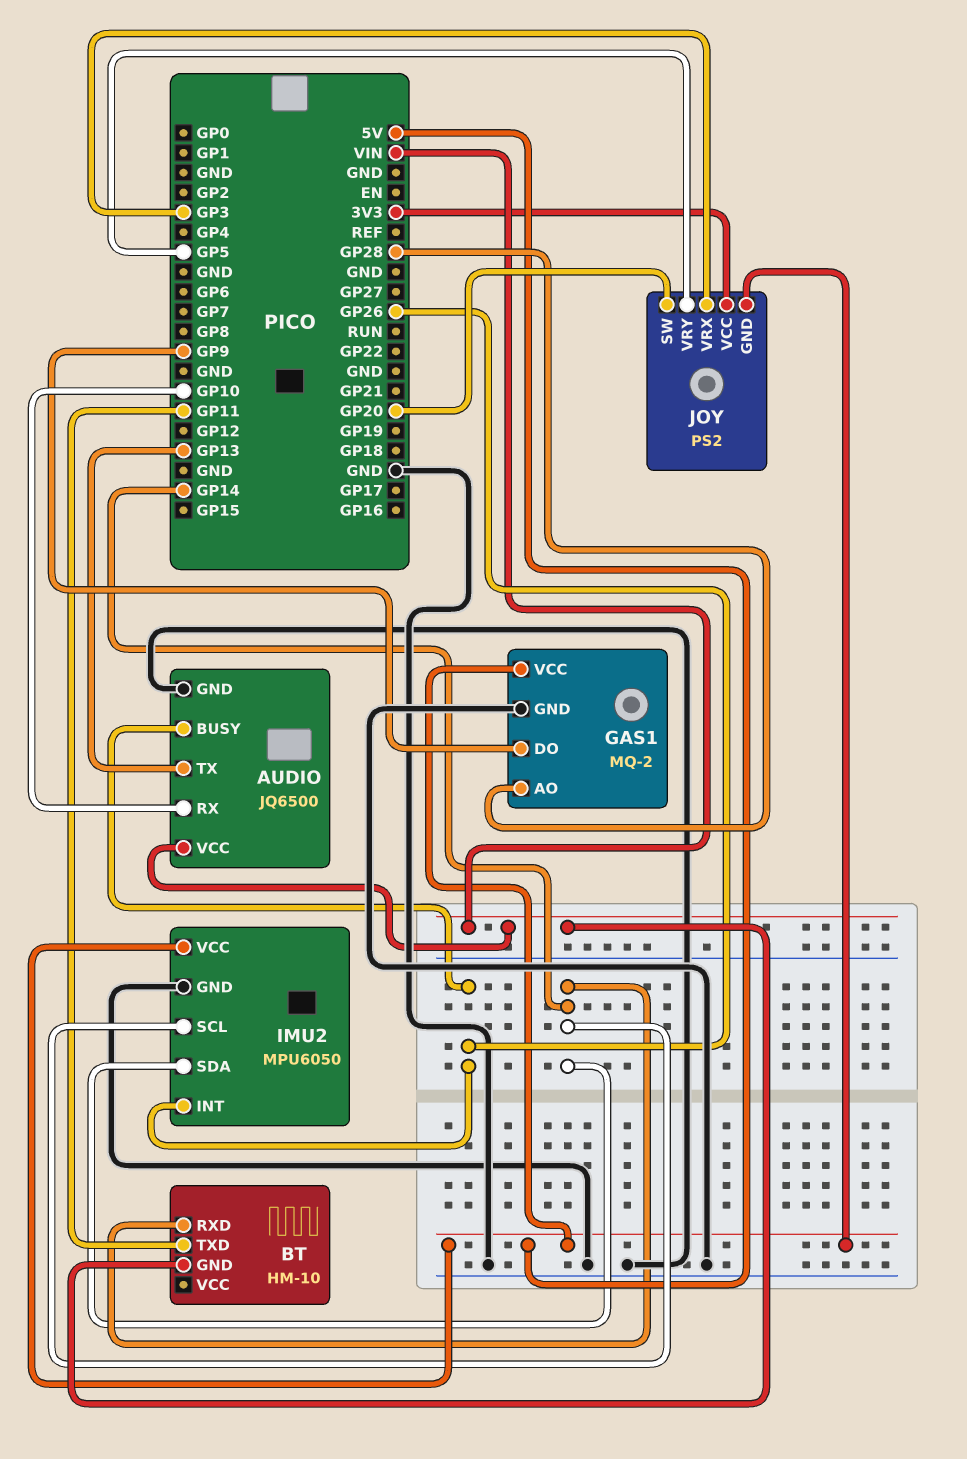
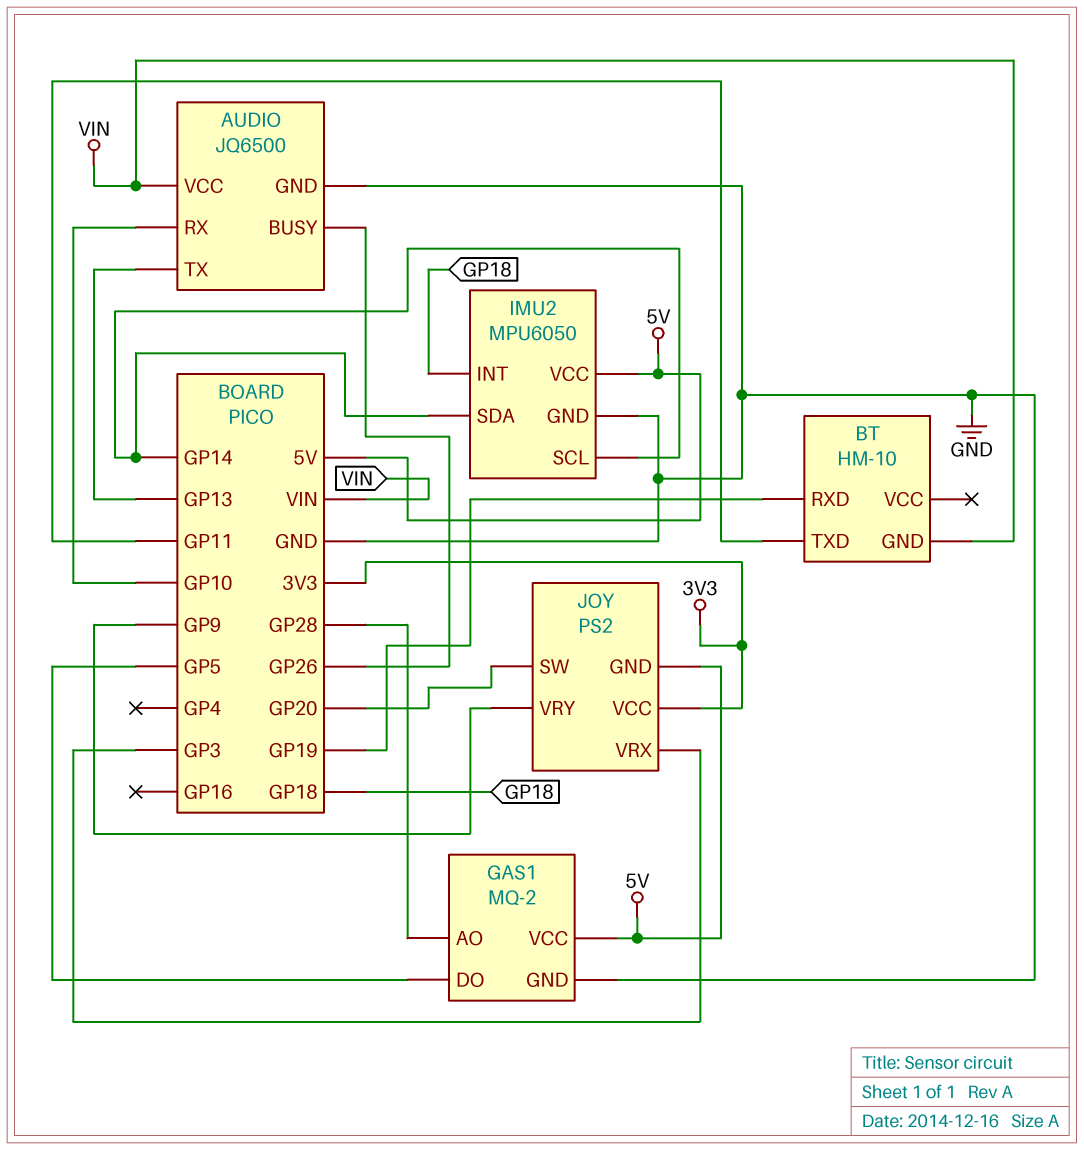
BT pin RXD: GP14 -> GP19
GAS1 pin DO: GP9 -> GP5
IMU2 pin INT: GP26 -> GP18
JOY pin VRY: GP5 -> GP9

